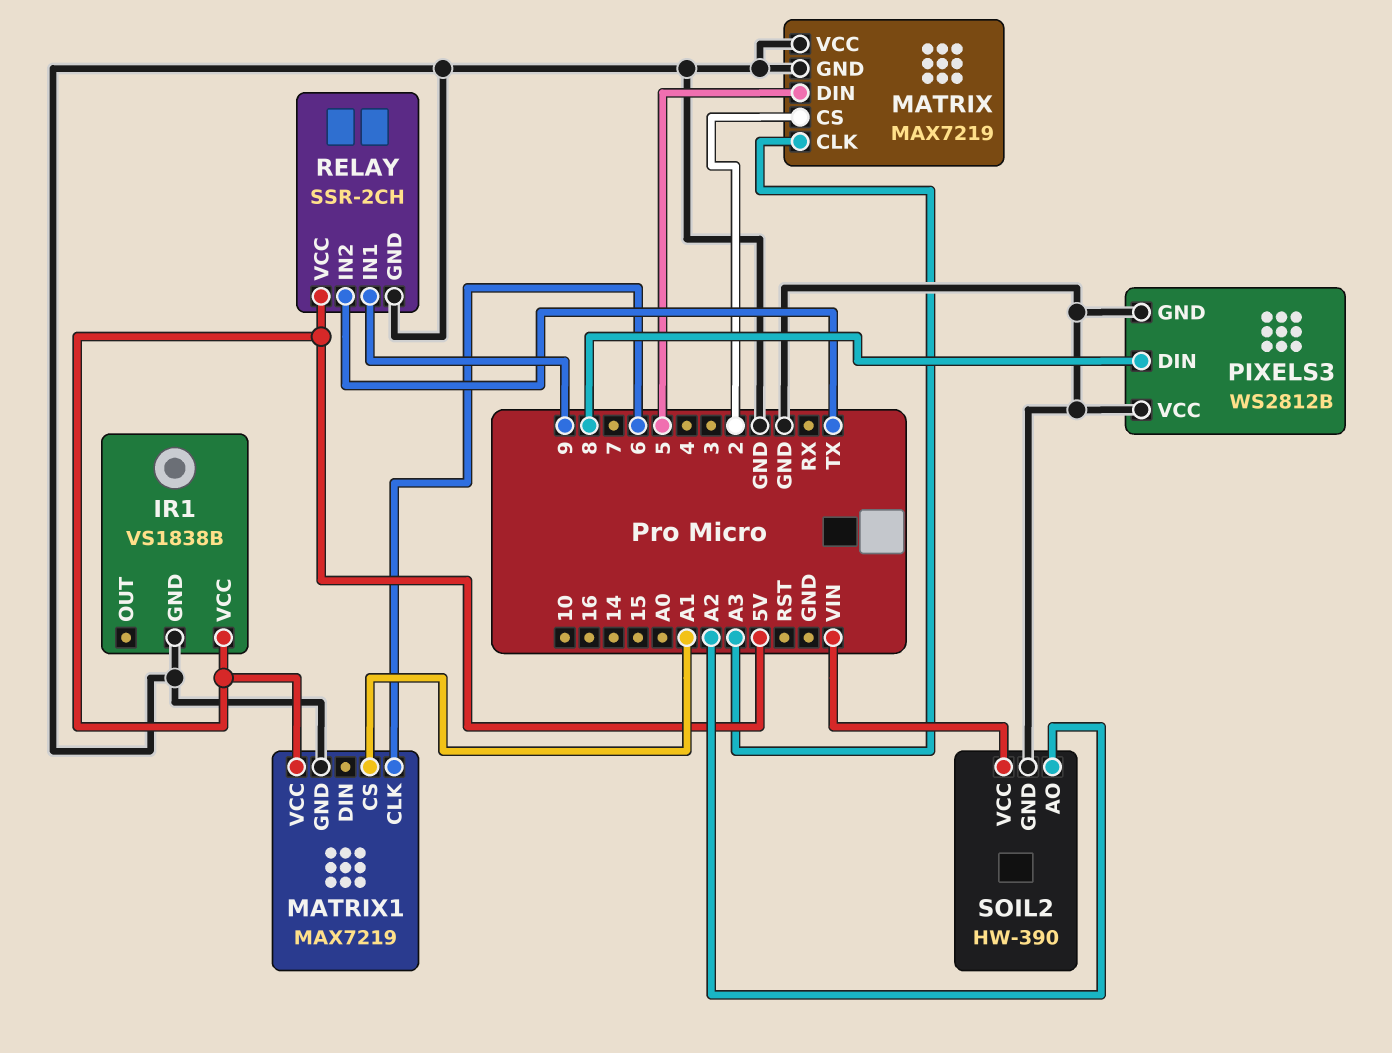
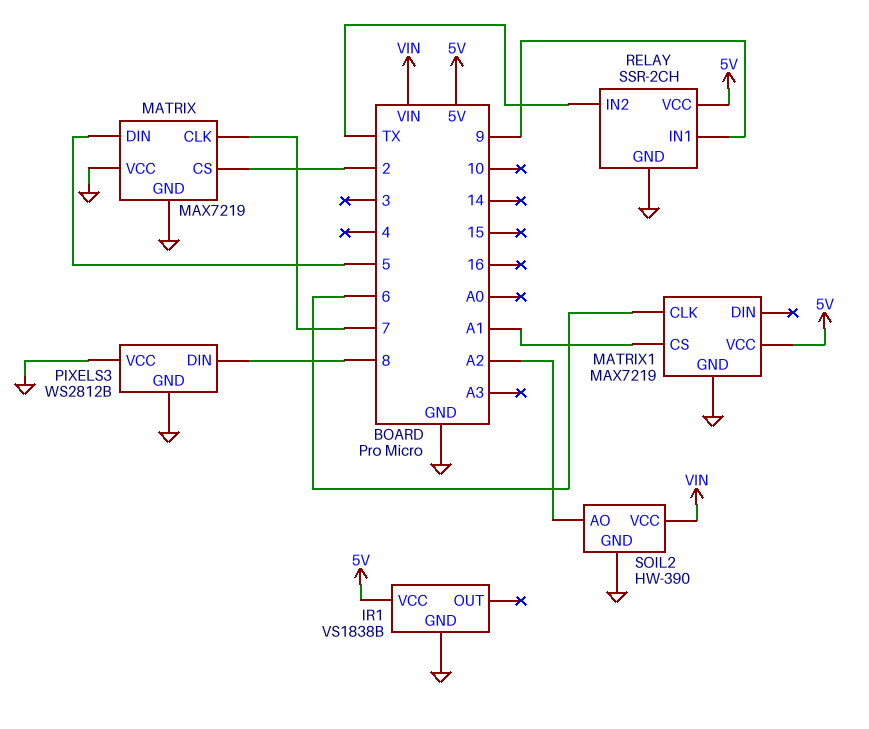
MATRIX pin CLK: A3 -> 7

